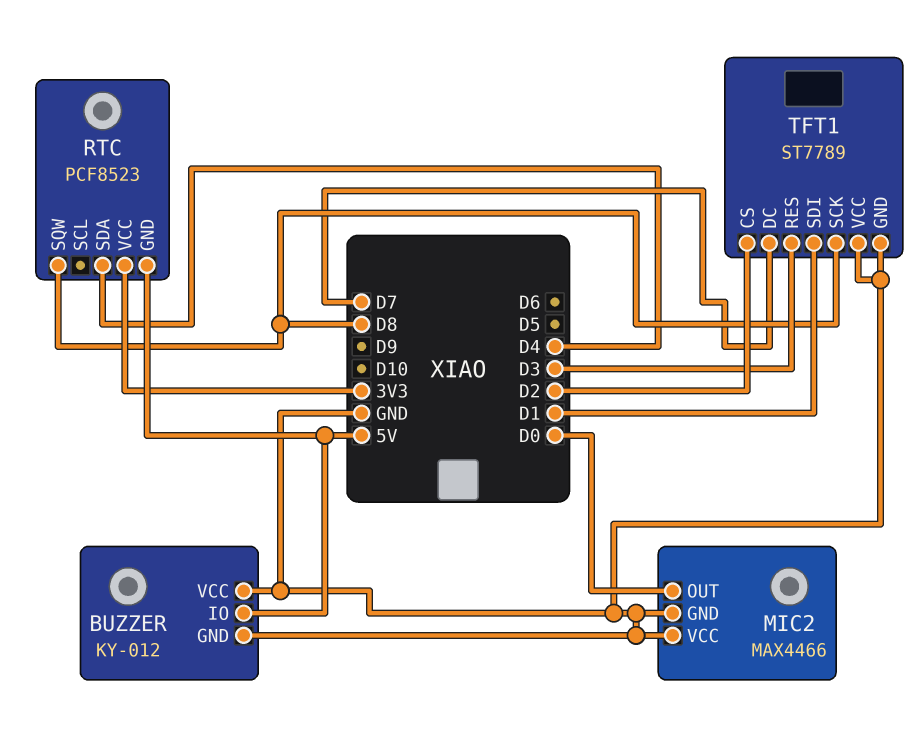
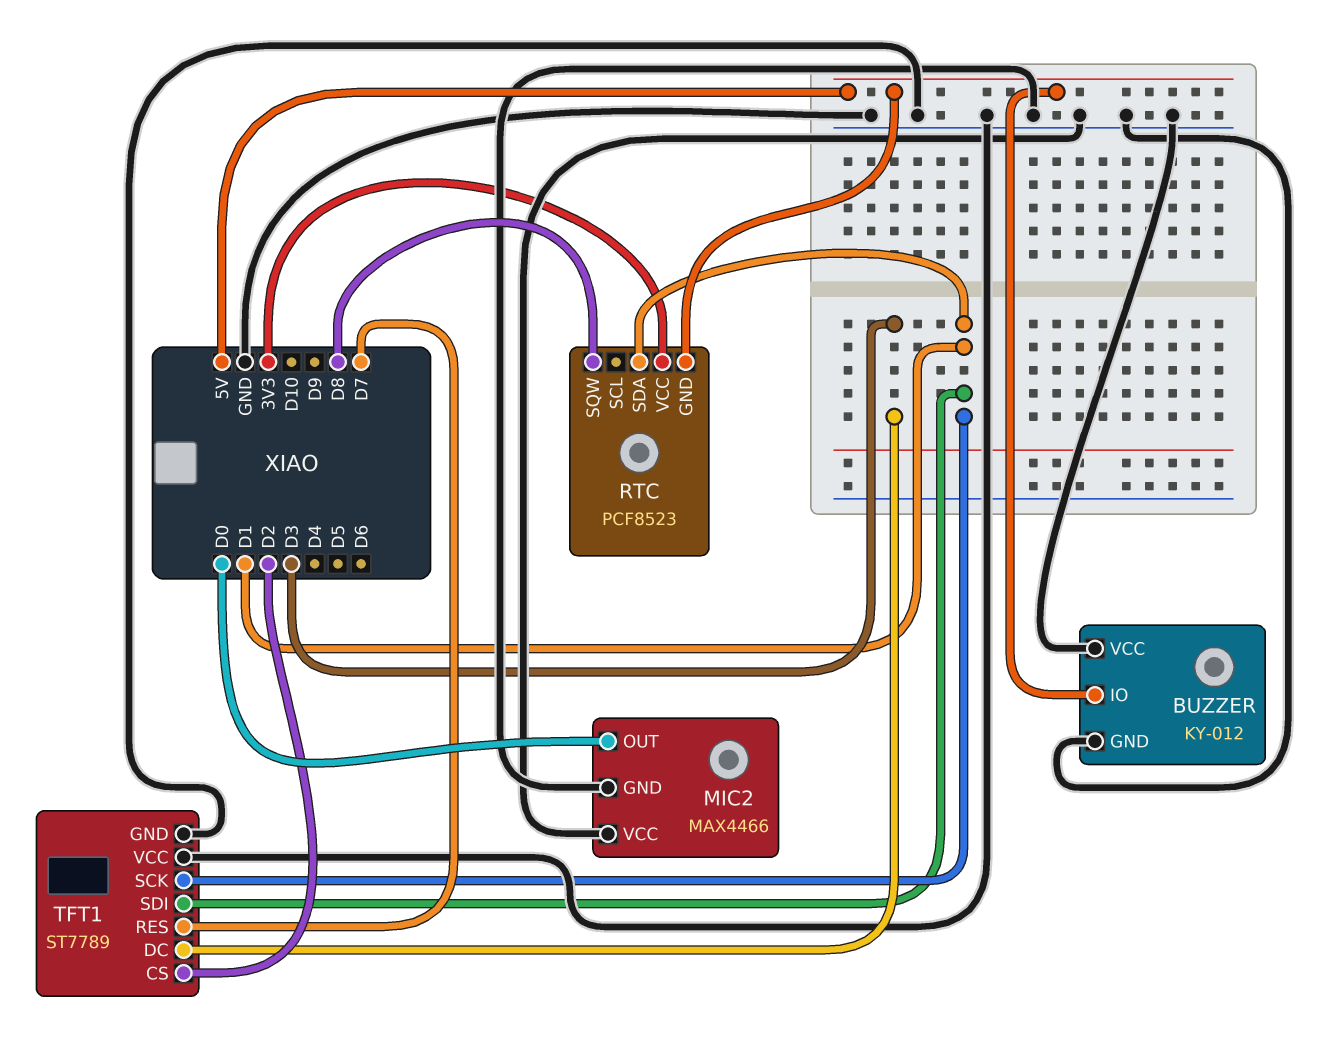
RTC pin SDA: D4 -> D1
TFT1 pin DC: D7 -> D3
TFT1 pin RES: D3 -> D7
TFT1 pin SCK: D8 -> D1

